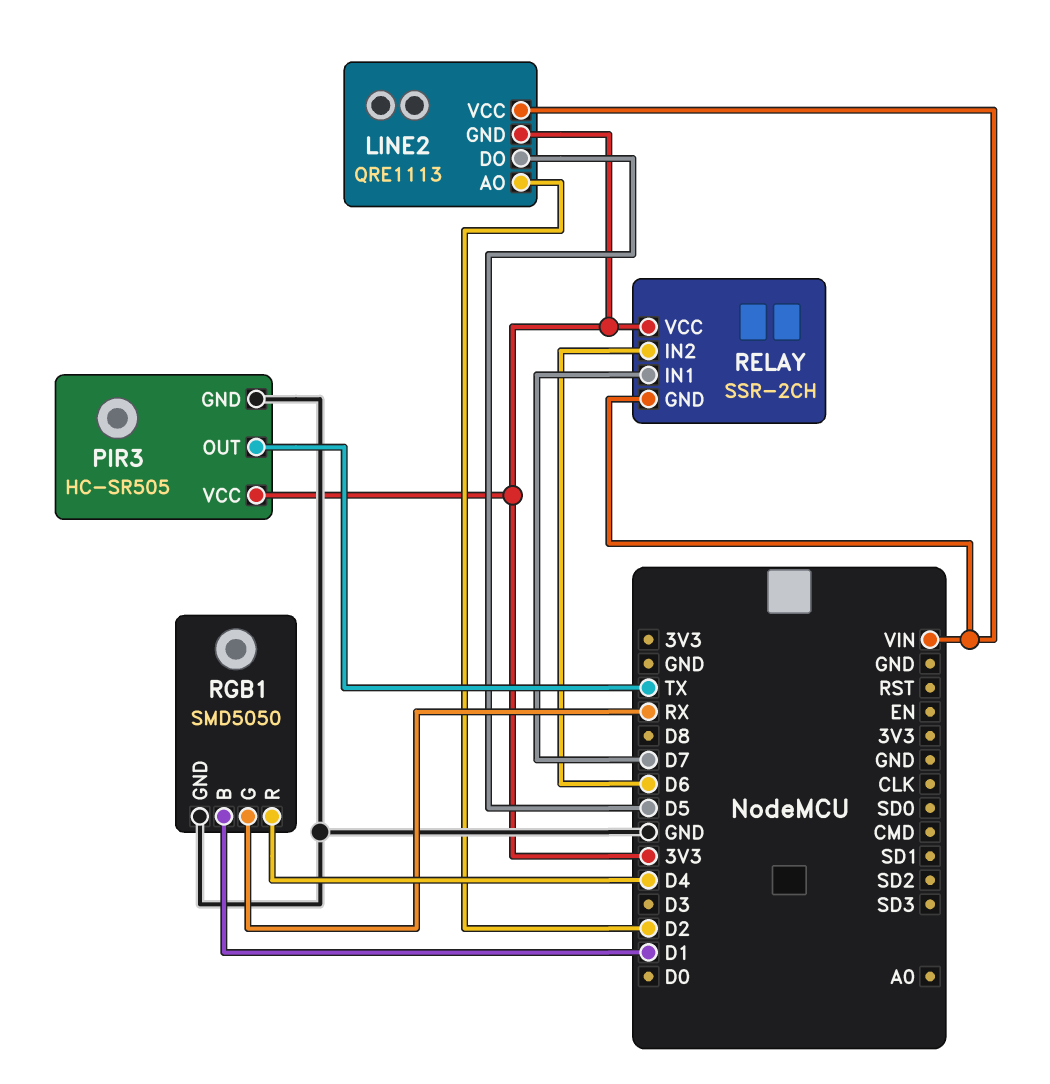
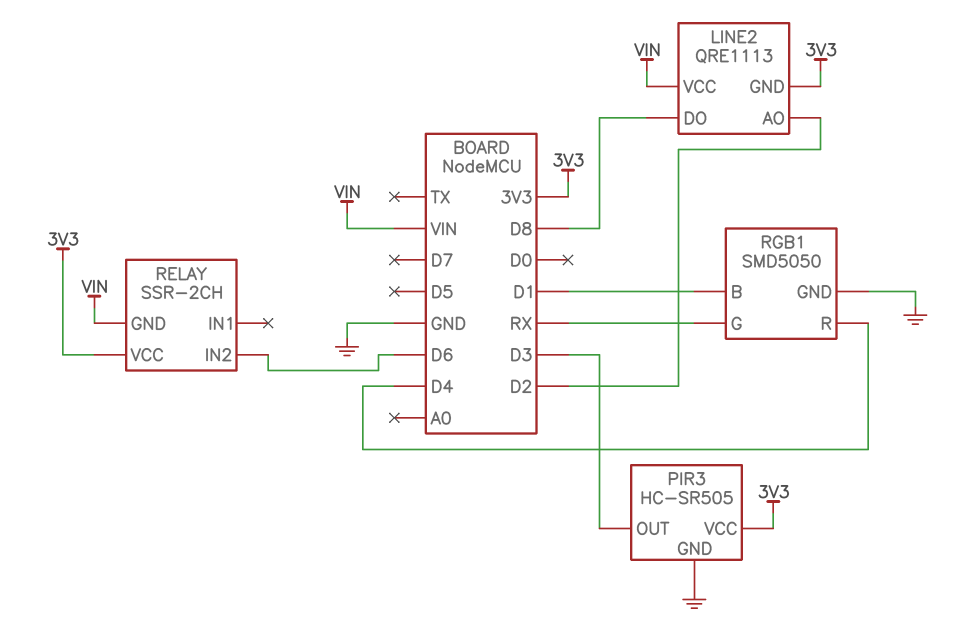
LINE2 pin DO: D5 -> D8
PIR3 pin OUT: TX -> D3
RELAY pin IN1: D7 -> none

